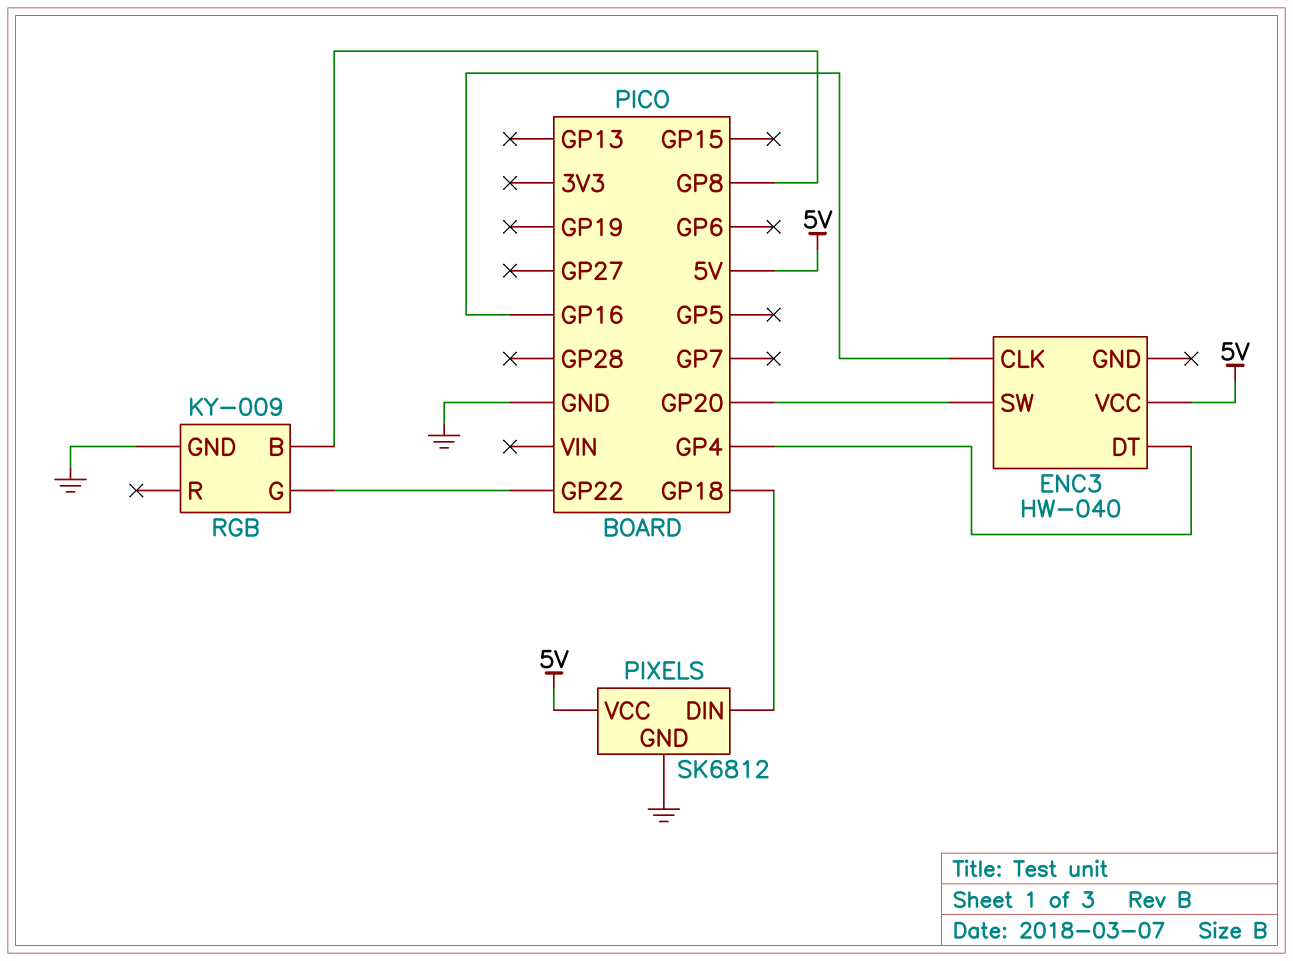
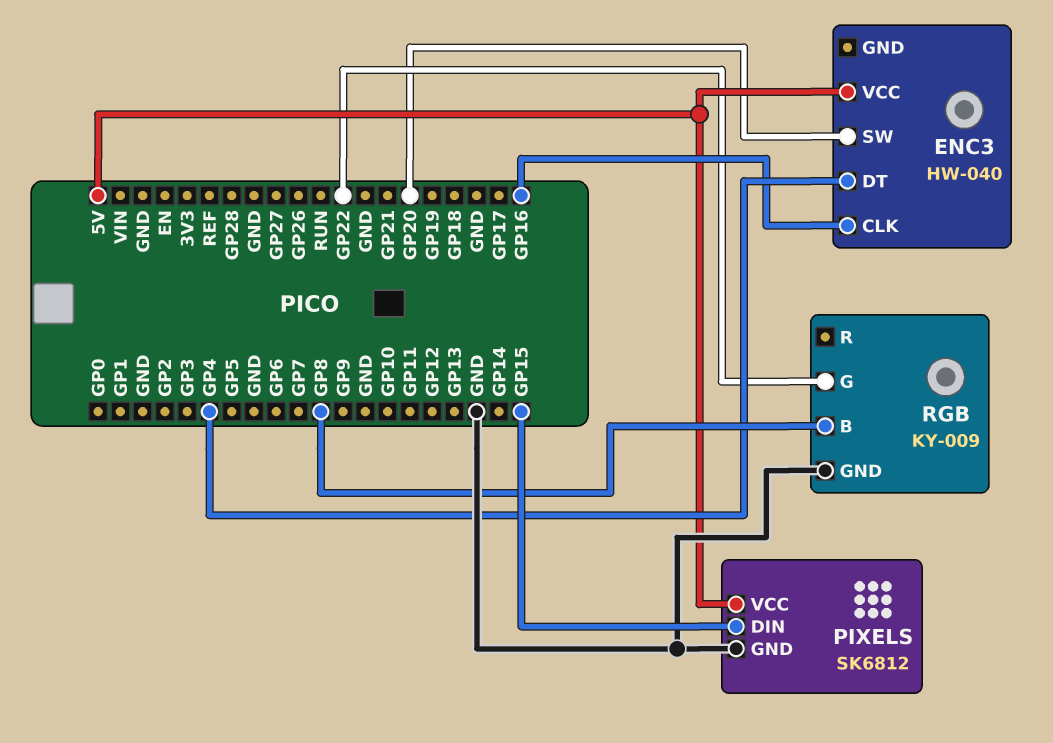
PIXELS pin DIN: GP18 -> GP15

